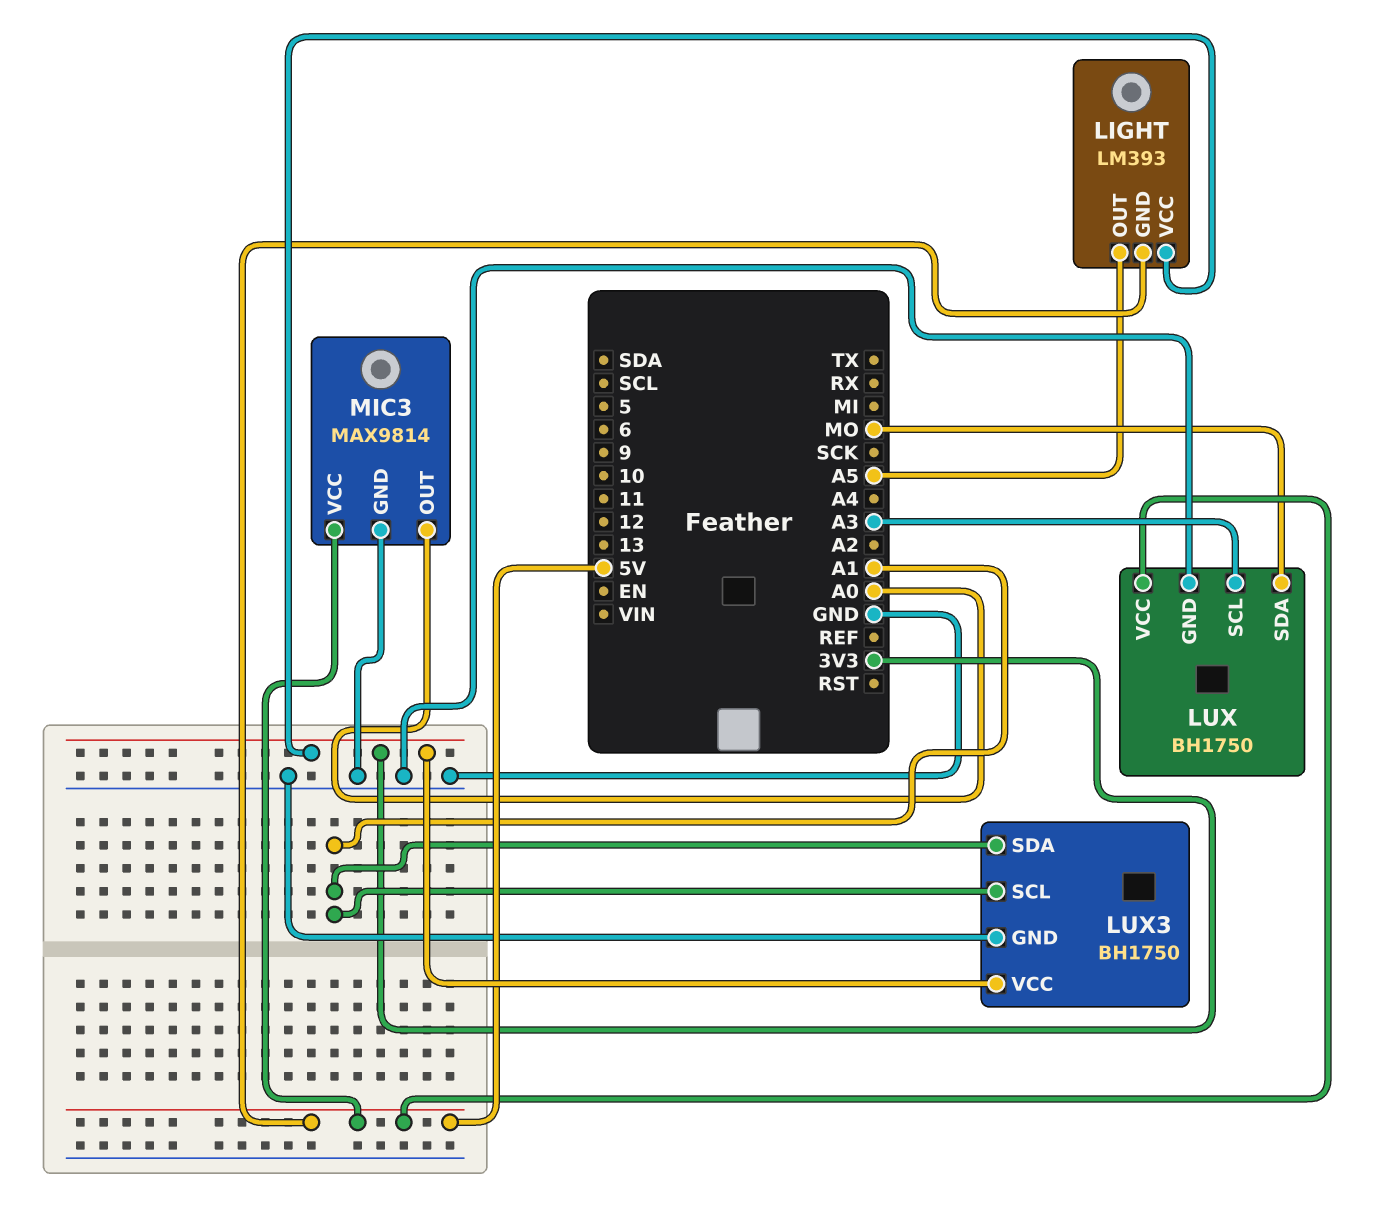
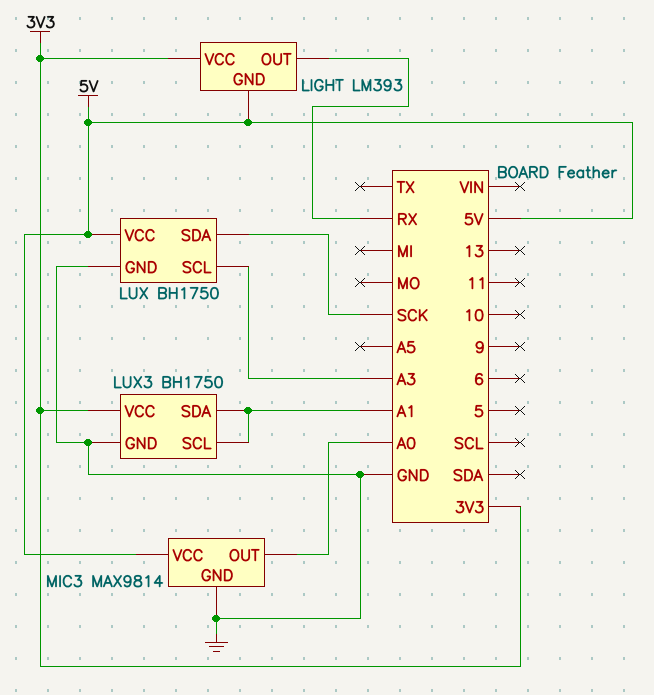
LIGHT pin OUT: A5 -> RX
LUX pin SDA: MO -> SCK

